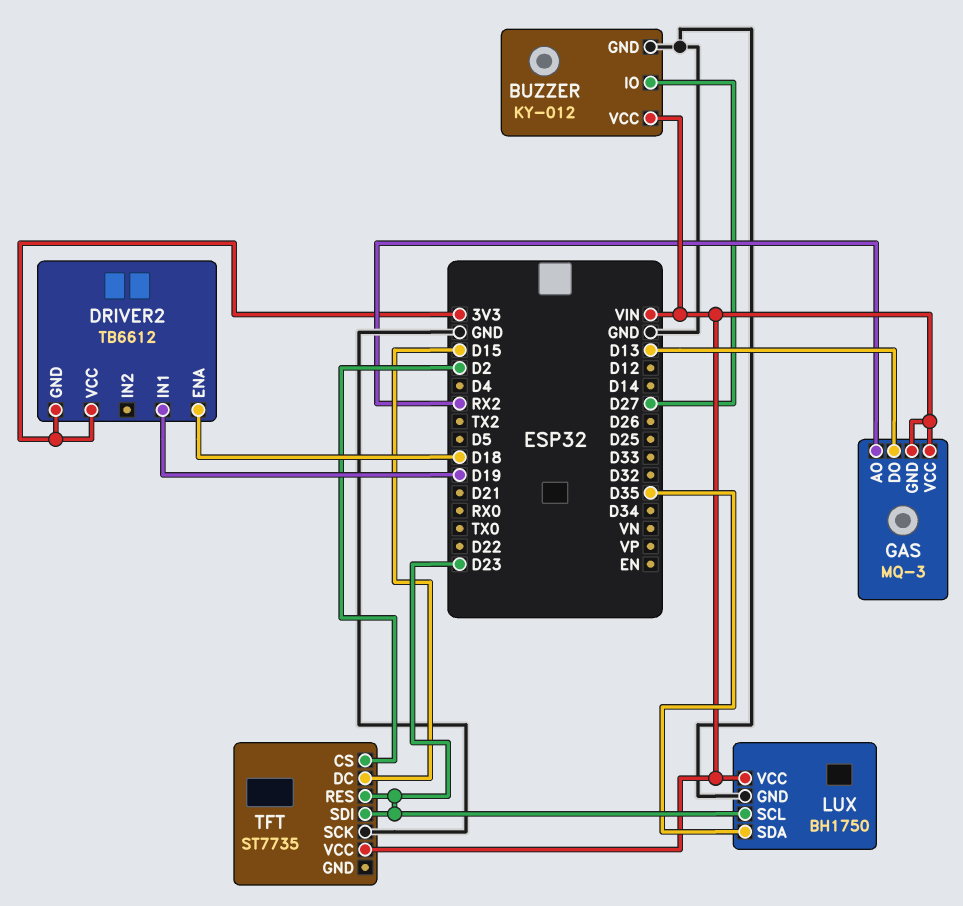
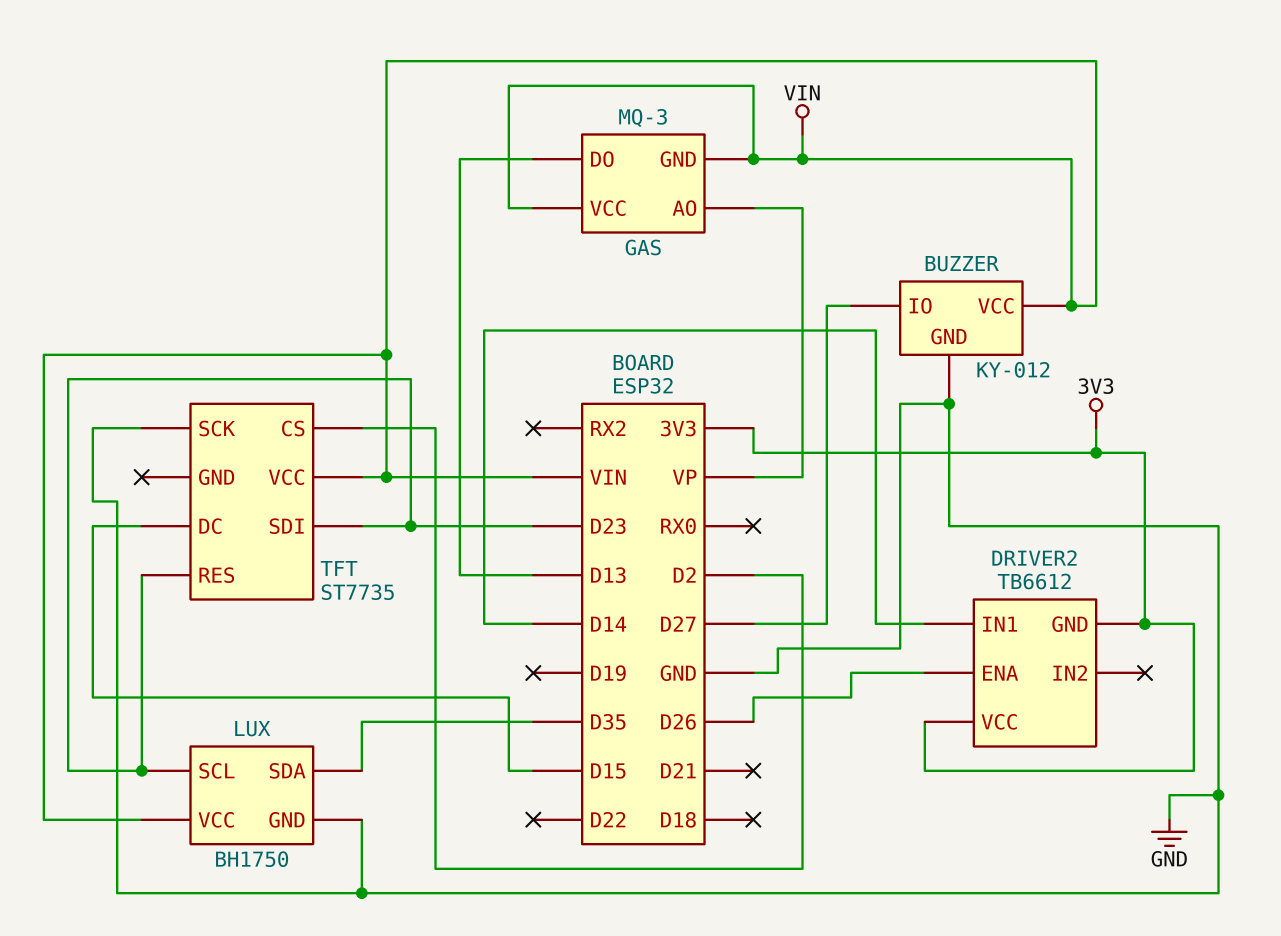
DRIVER2 pin ENA: D18 -> D26
DRIVER2 pin IN1: D19 -> D14
GAS pin AO: RX2 -> VP

